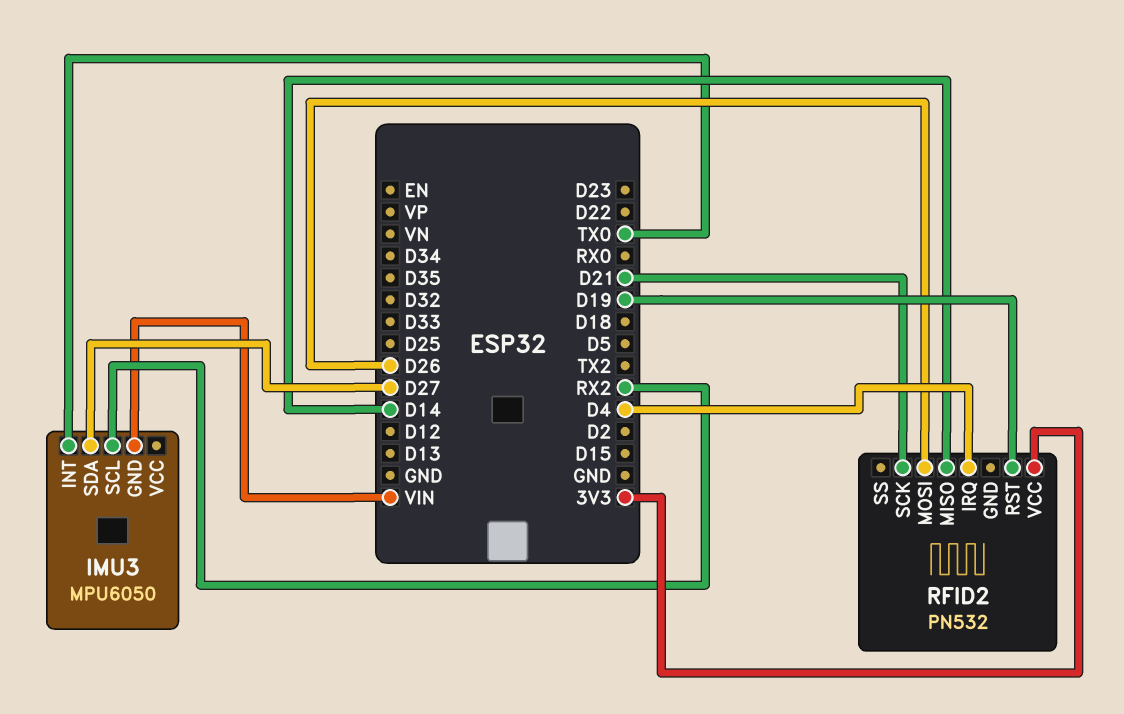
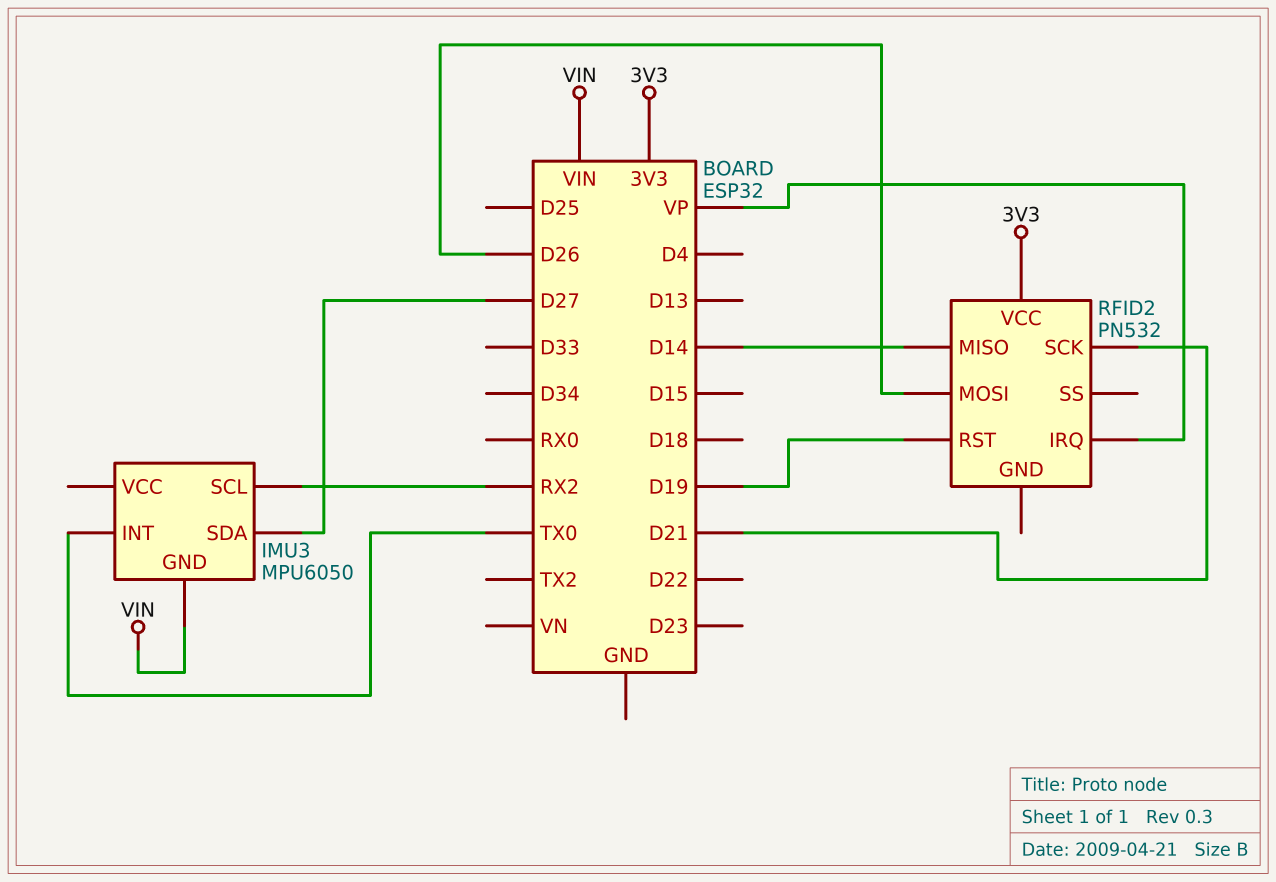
RFID2 pin IRQ: D4 -> VP

